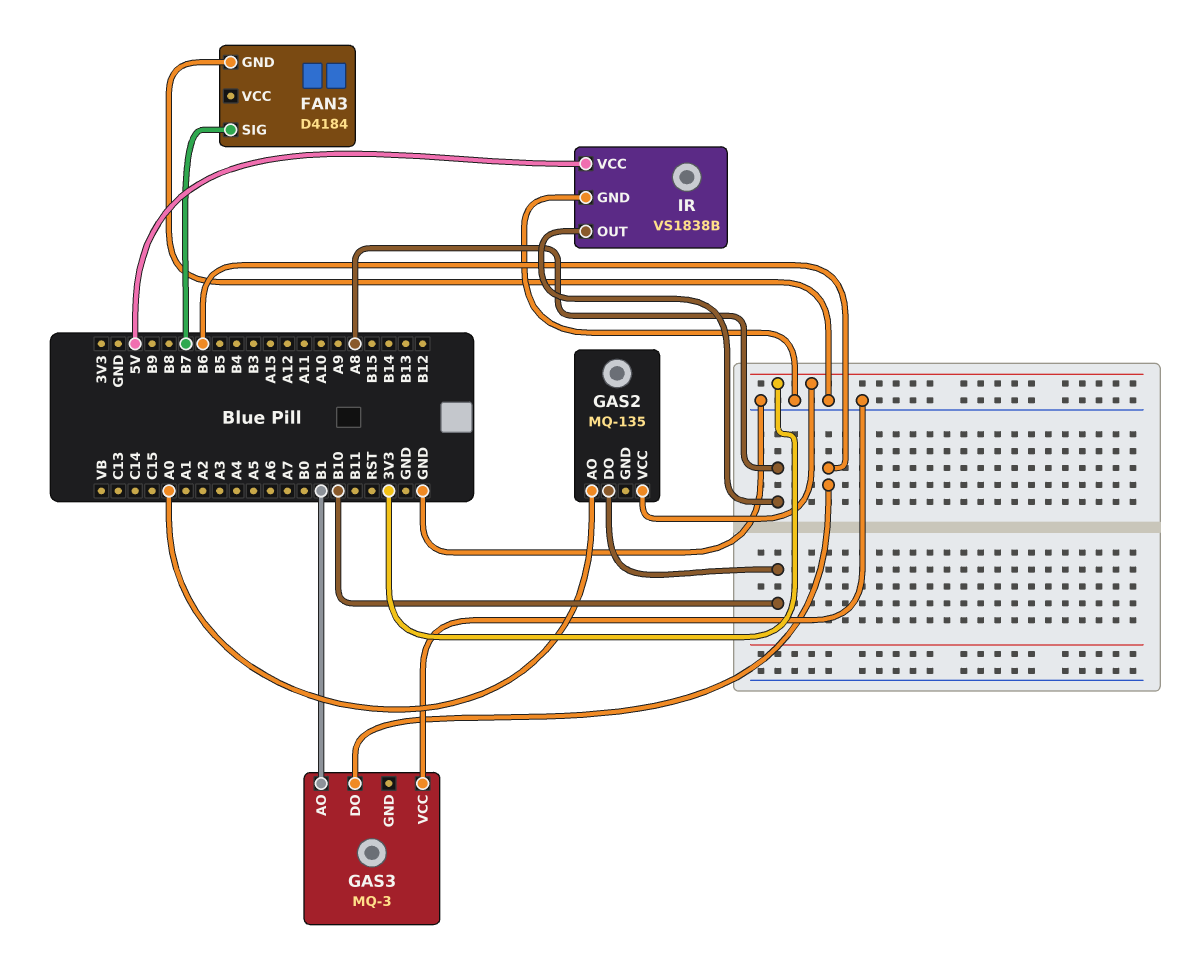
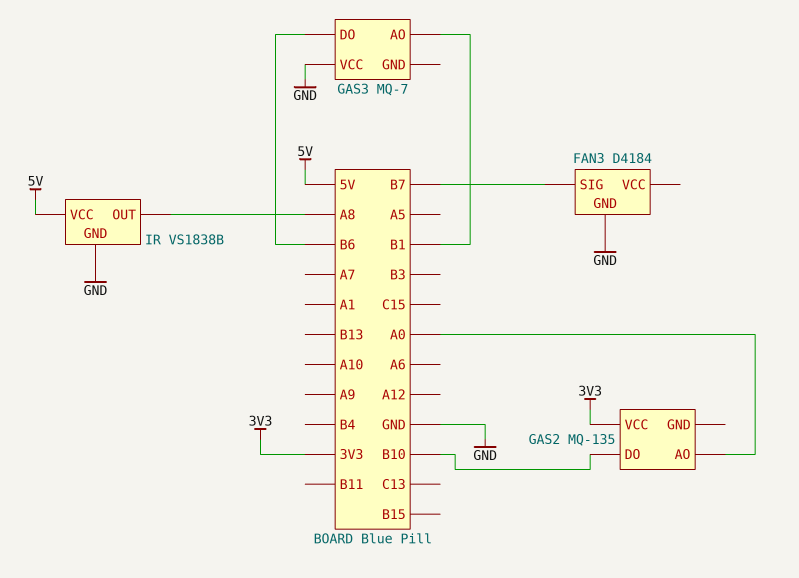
GAS3: MQ-3 -> MQ-7

